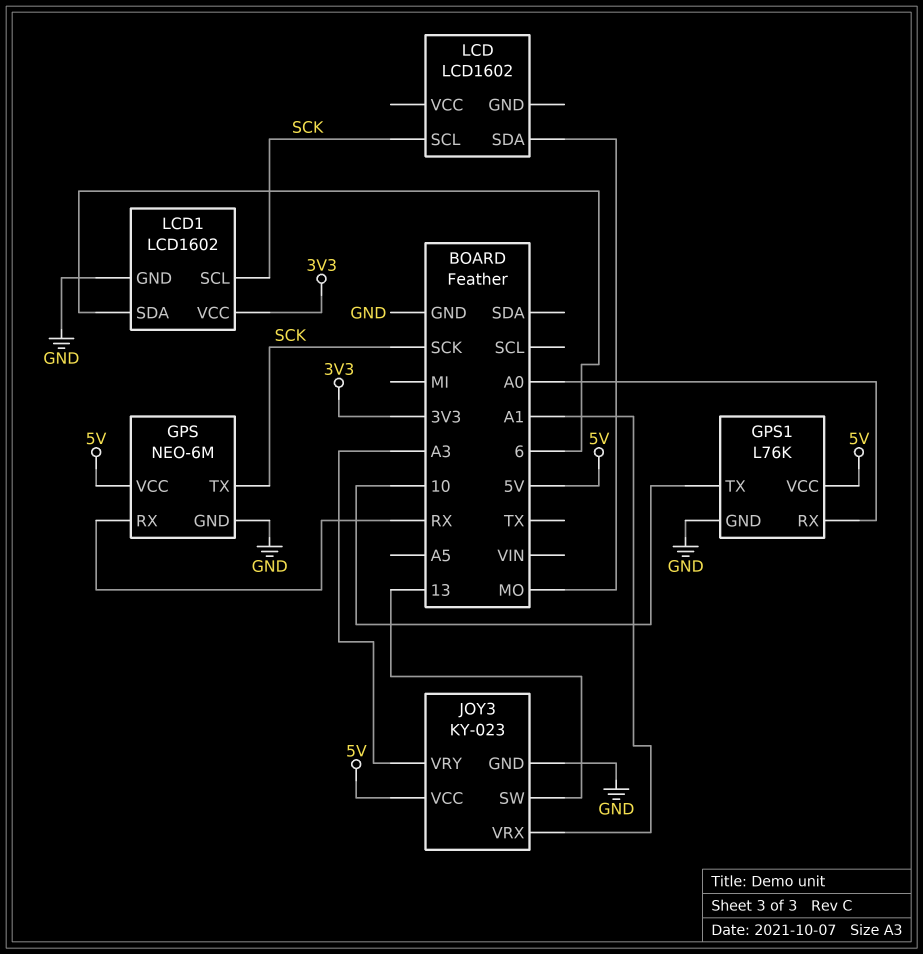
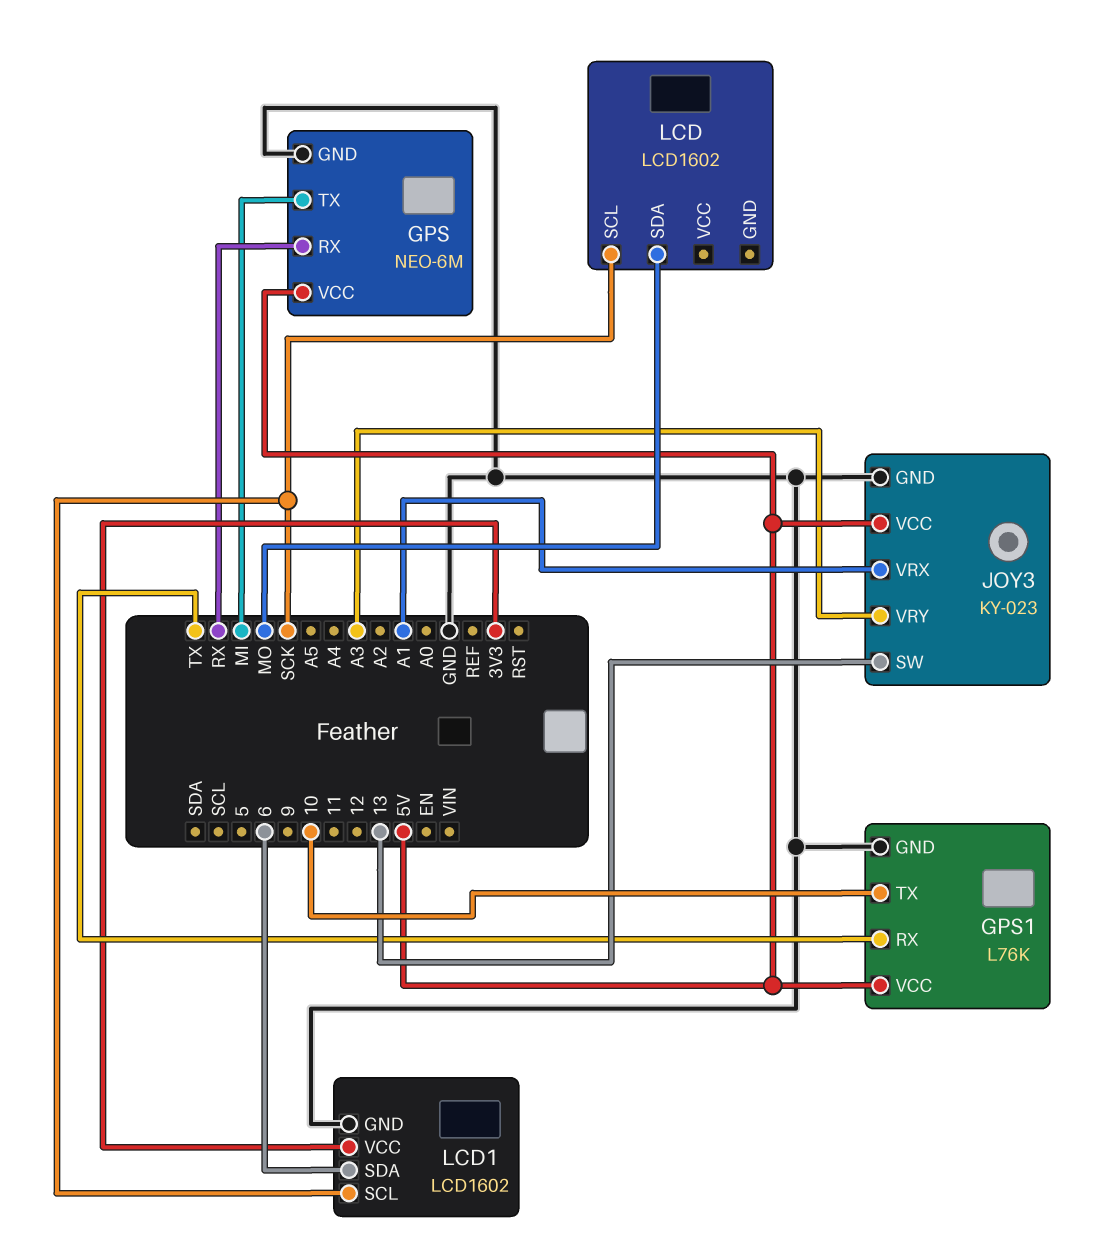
GPS pin TX: SCK -> MI
GPS1 pin RX: A0 -> TX

